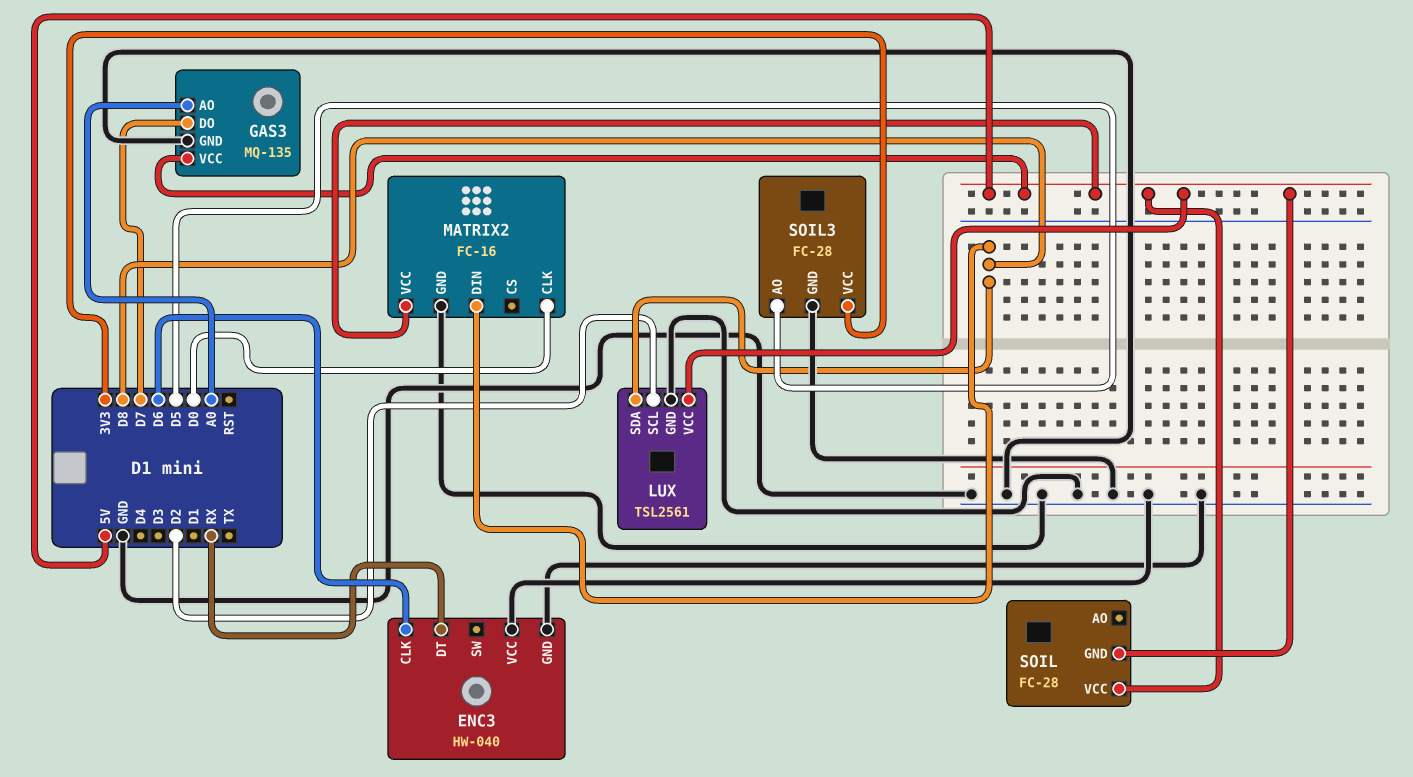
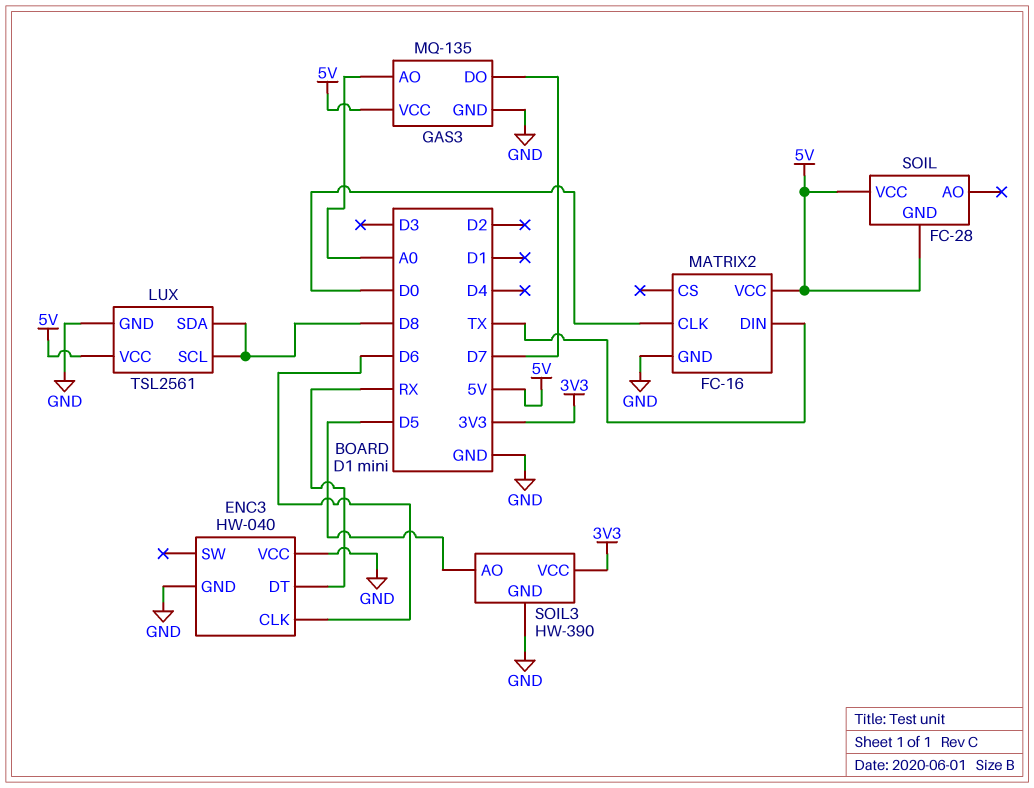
LUX pin SCL: D2 -> D8
MATRIX2 pin DIN: D8 -> TX
SOIL3: FC-28 -> HW-390

